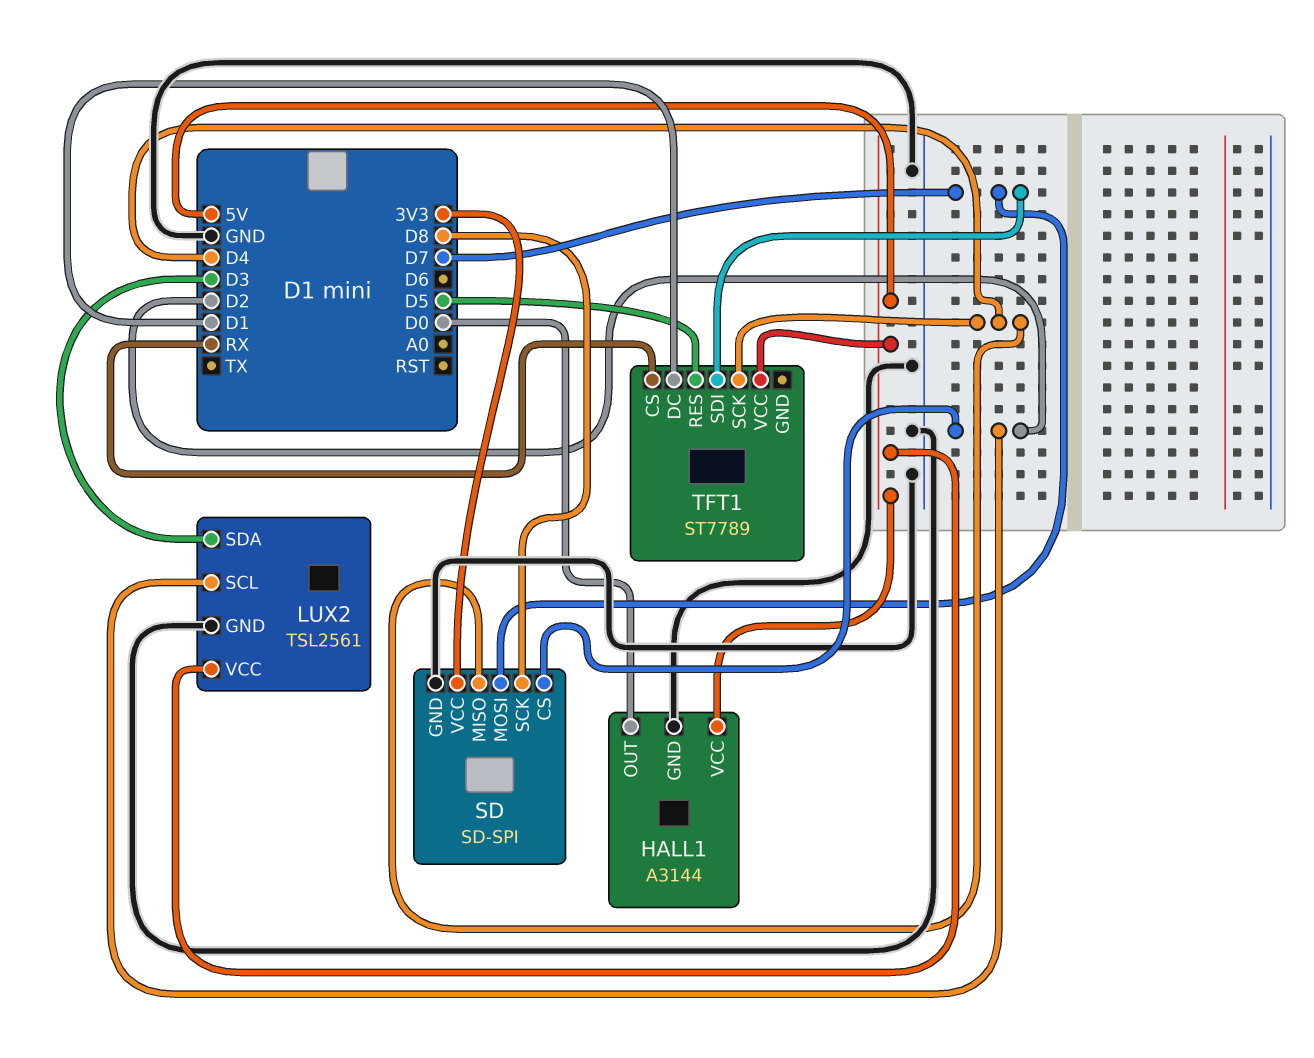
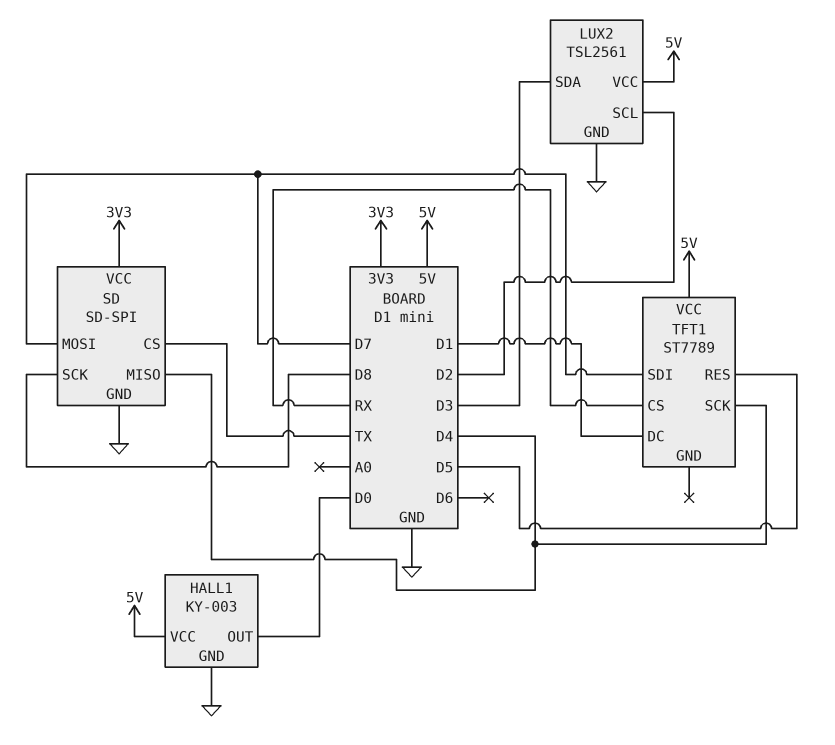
HALL1: A3144 -> KY-003
SD pin CS: D2 -> TX

